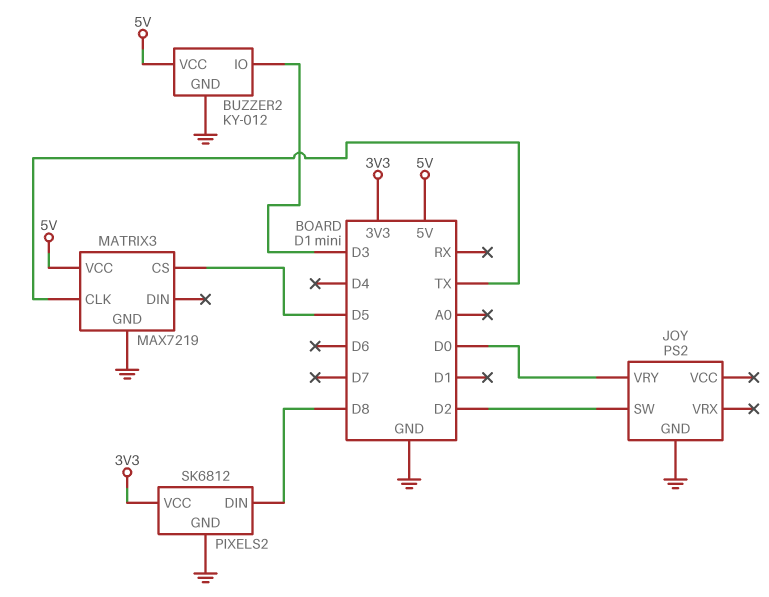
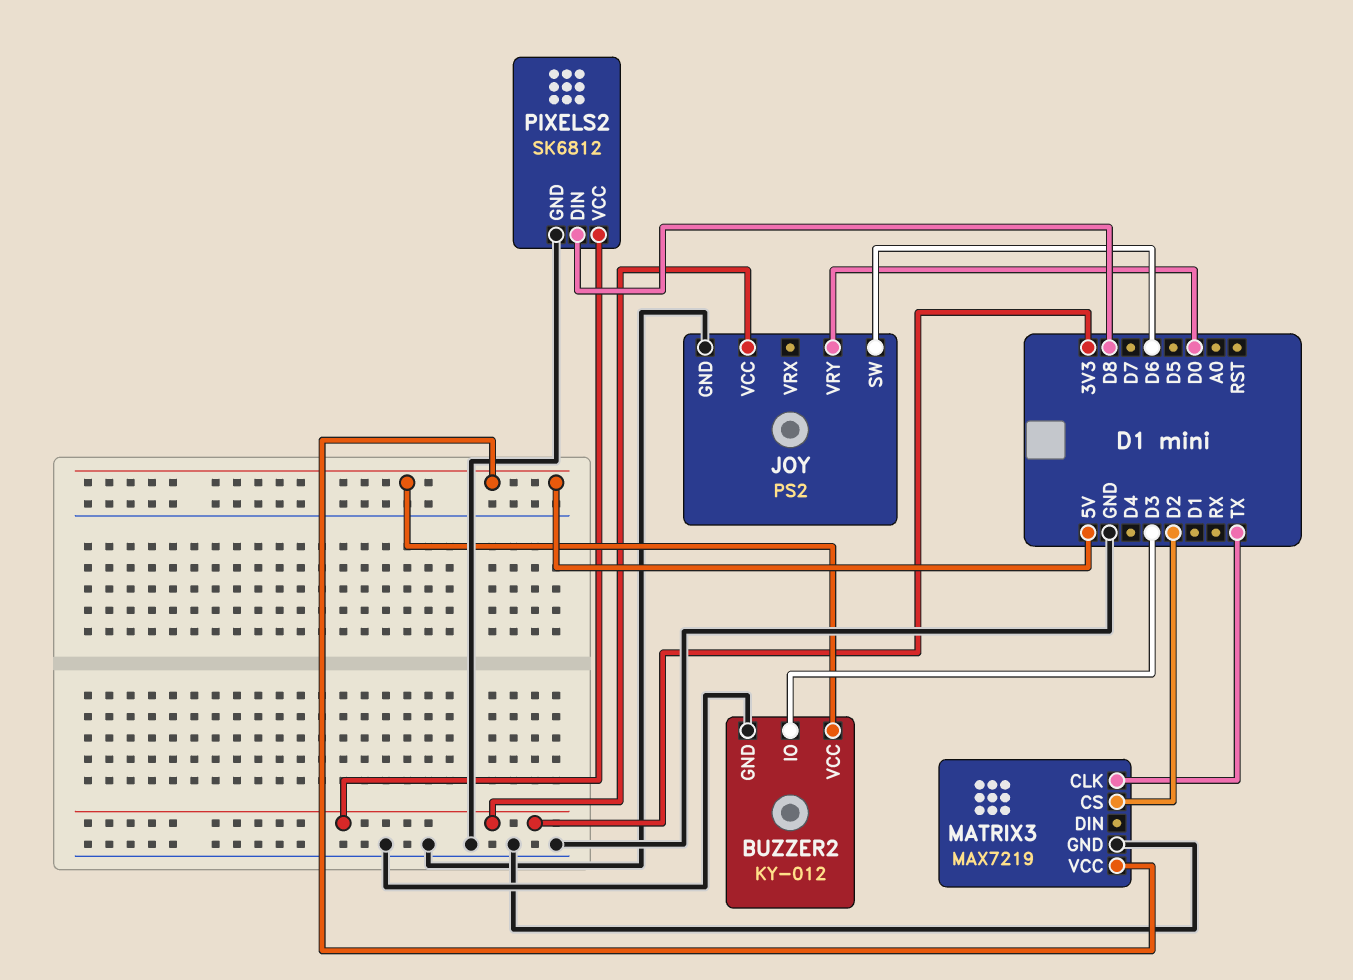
JOY pin SW: D2 -> D6
JOY pin VCC: none -> 3V3
MATRIX3 pin CS: D5 -> D2

